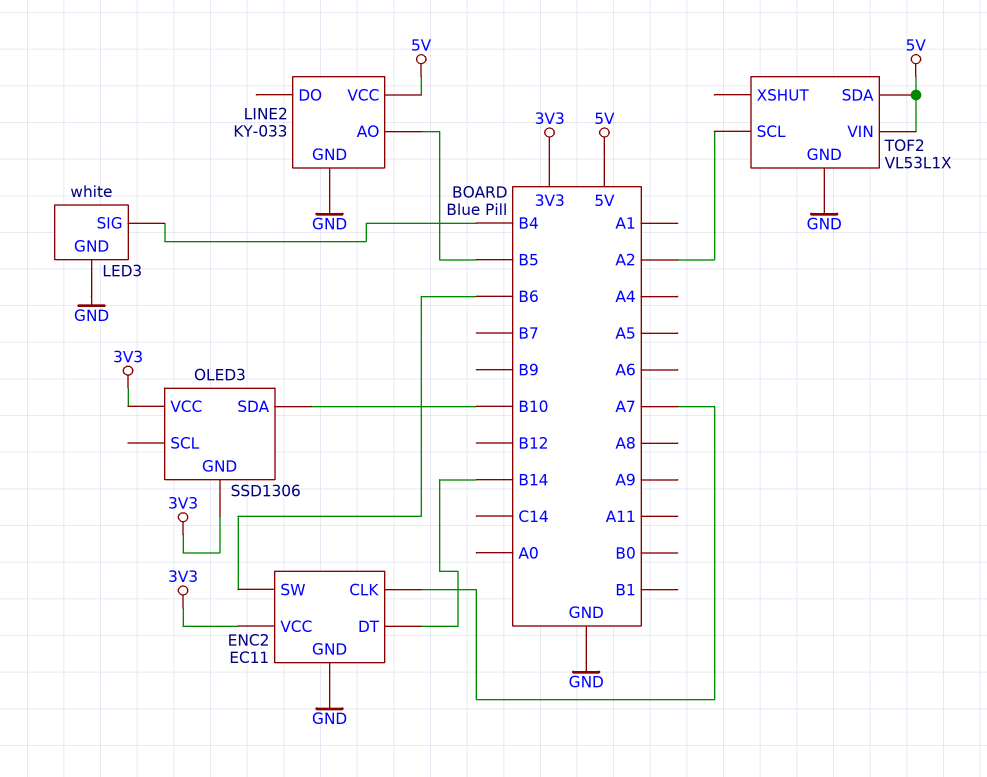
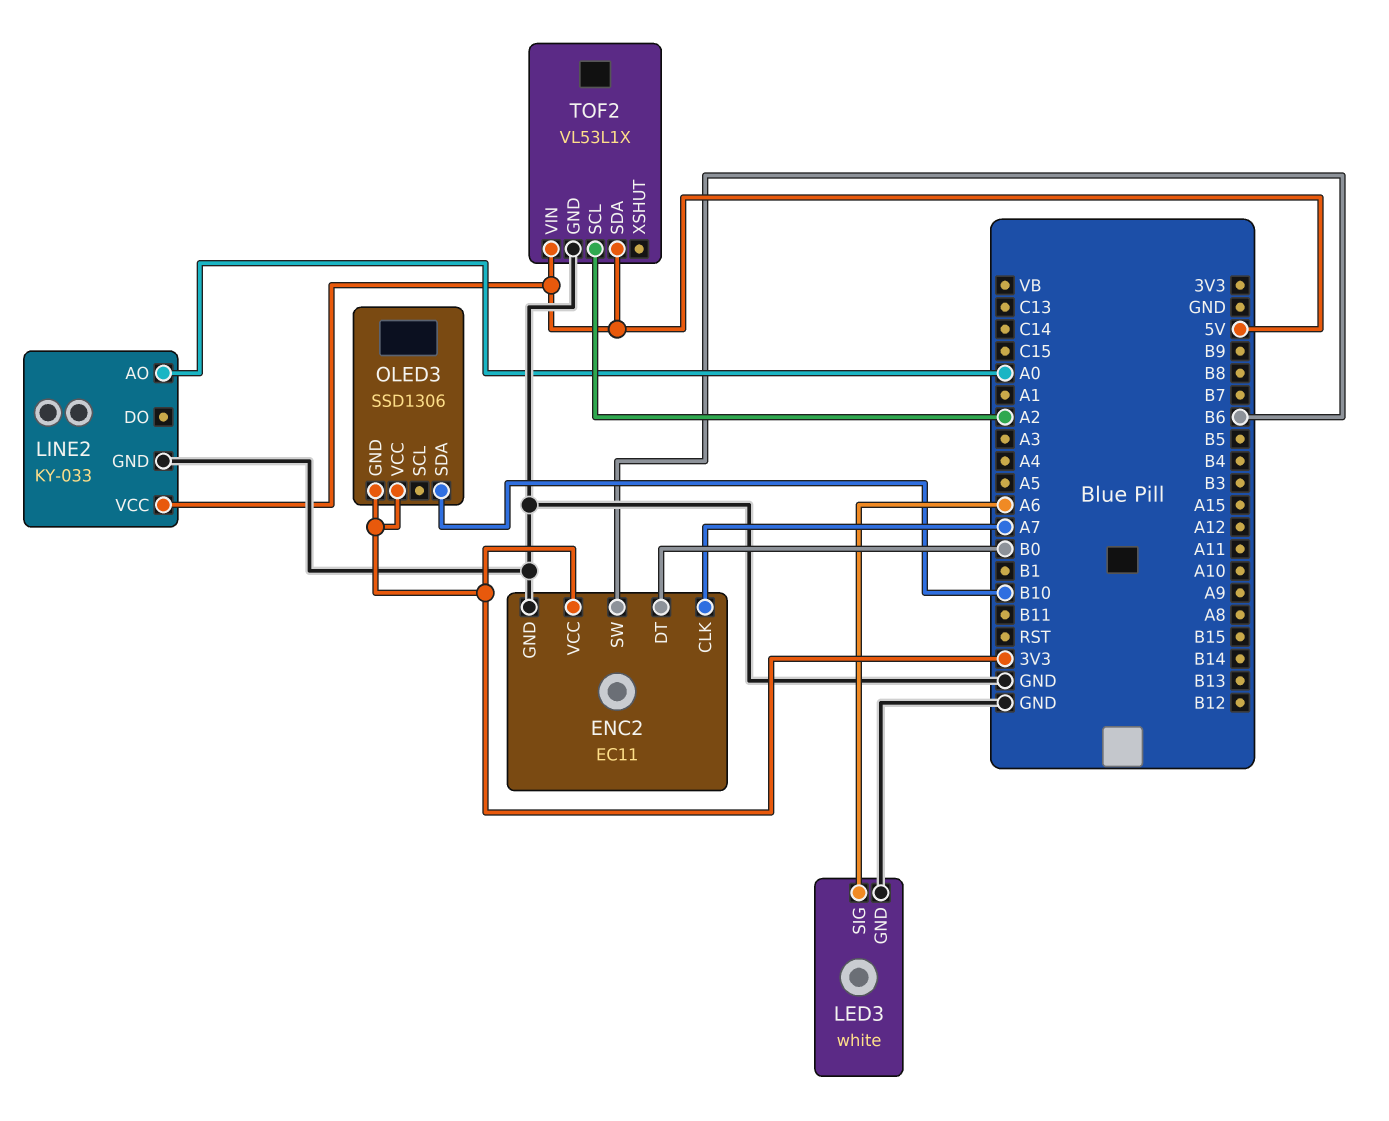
ENC2 pin DT: B14 -> B0
LED3 pin SIG: B4 -> A6
LINE2 pin AO: B5 -> A0

